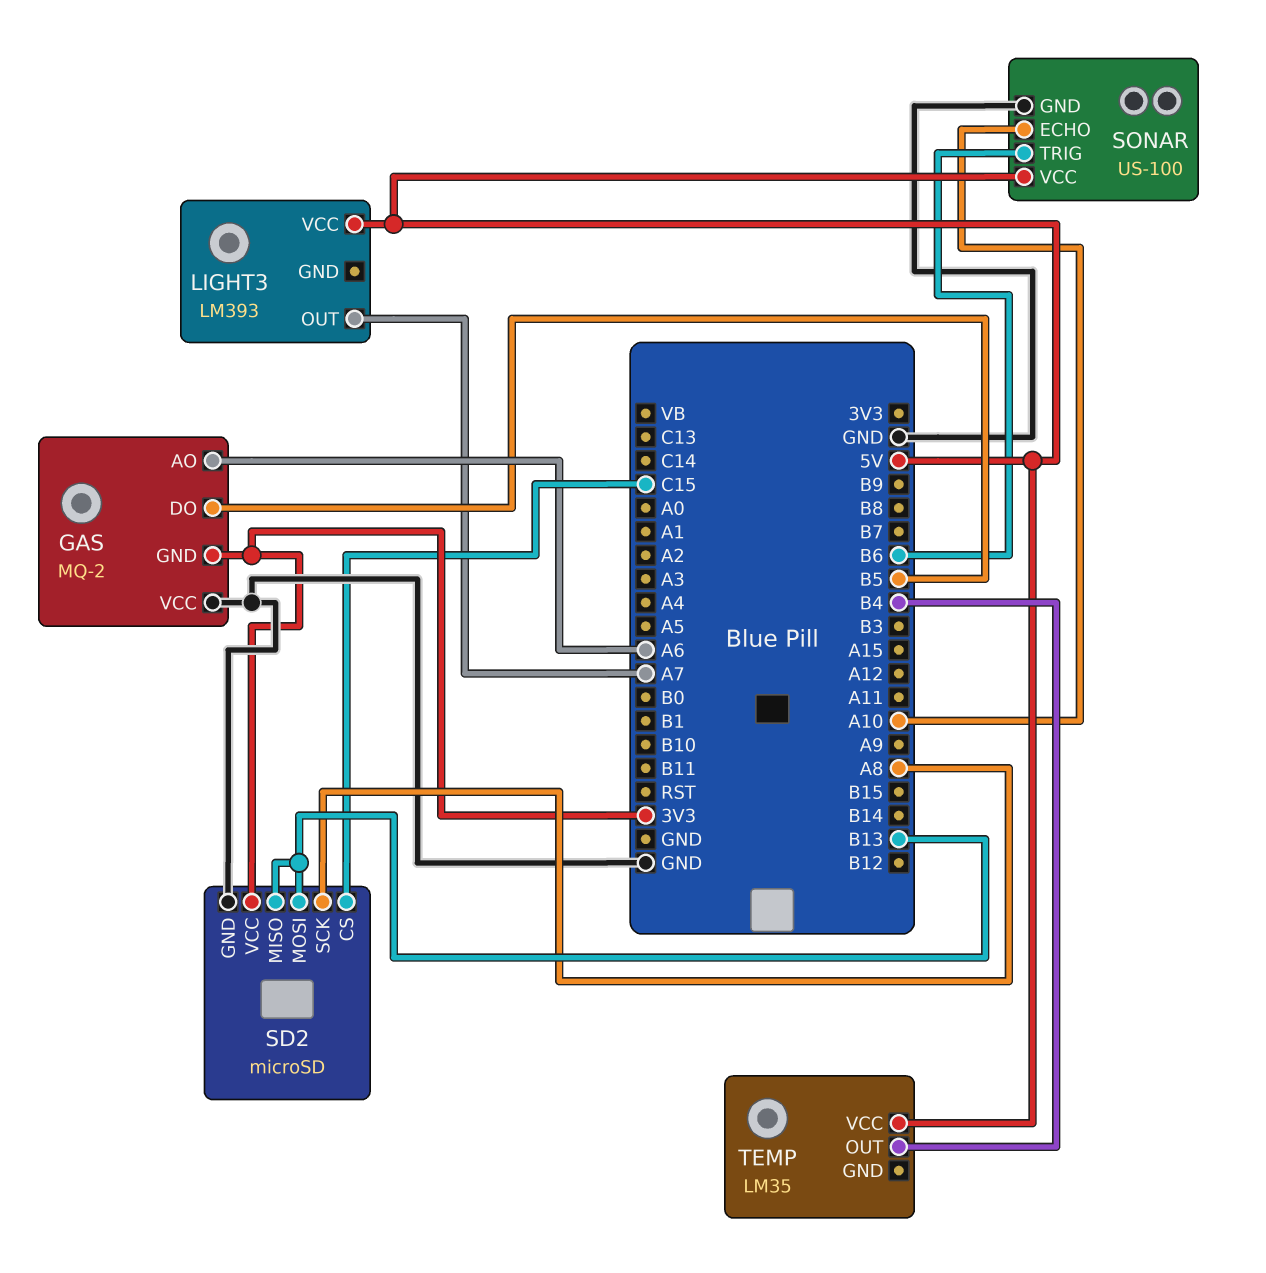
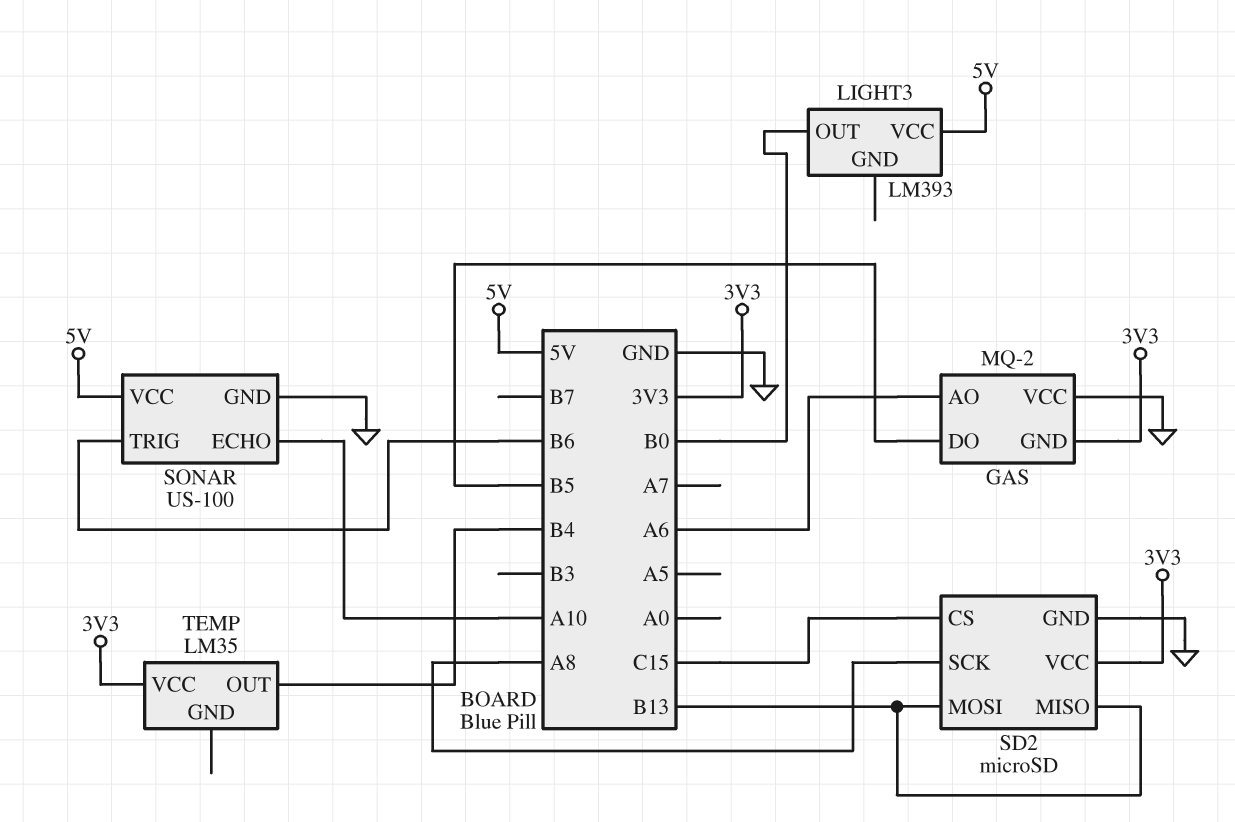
LIGHT3 pin OUT: A7 -> B0
TEMP pin VCC: 5V -> 3V3

